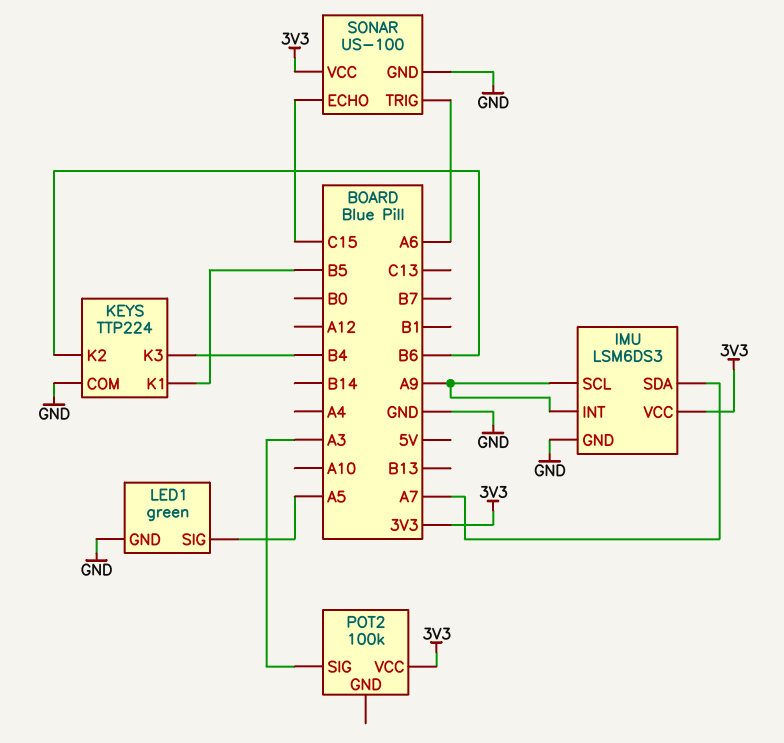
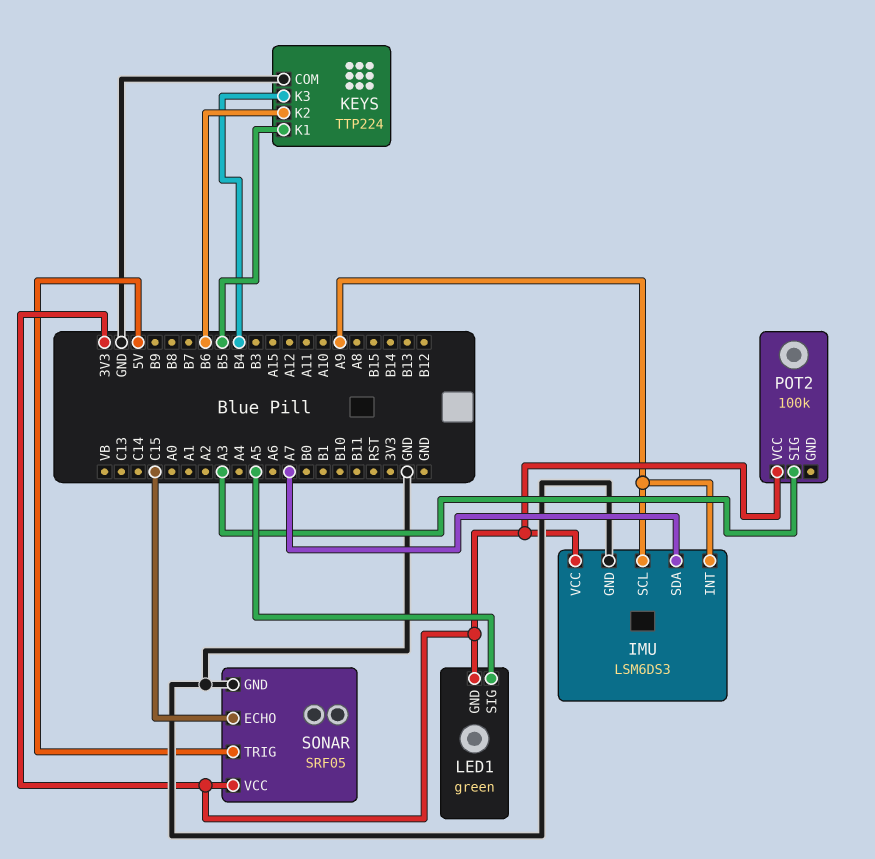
LED1 pin GND: GND -> 3V3
SONAR: US-100 -> SRF05
SONAR pin TRIG: A6 -> 5V

